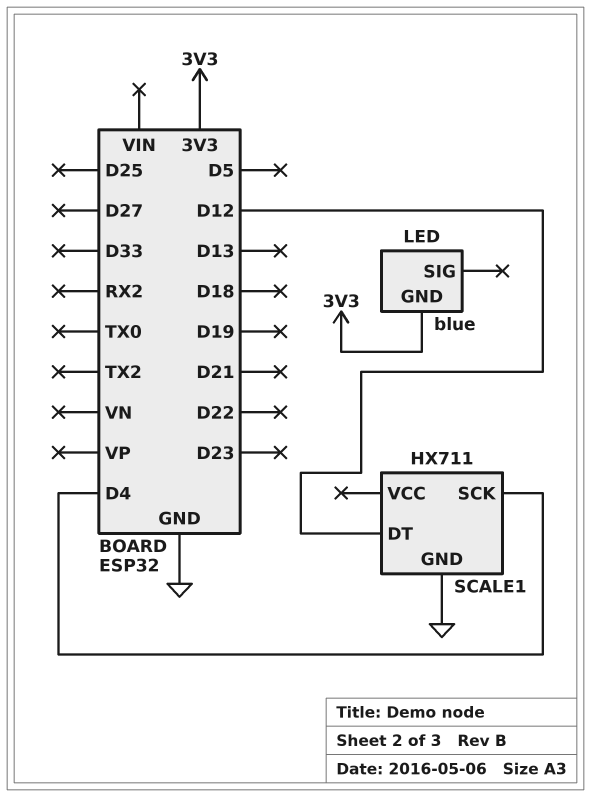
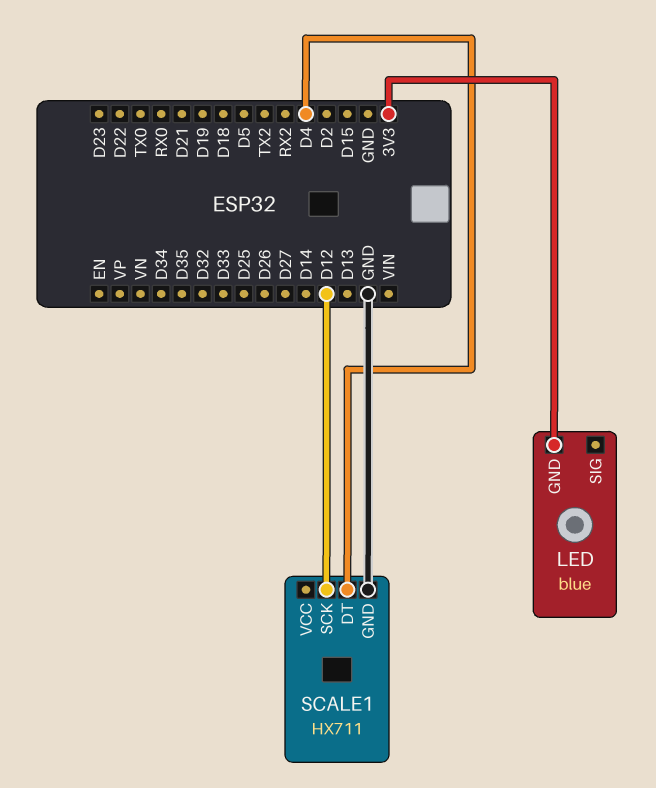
SCALE1 pin DT: D12 -> D4
SCALE1 pin SCK: D4 -> D12

